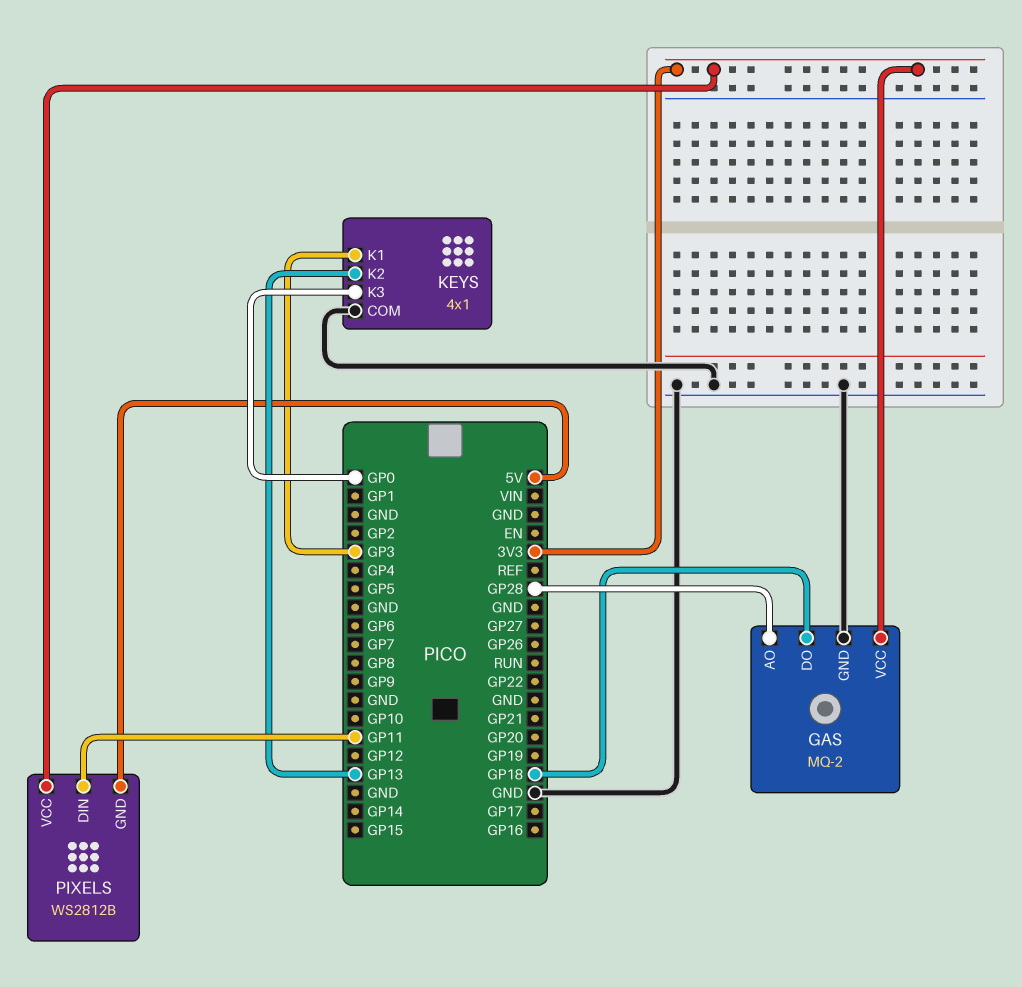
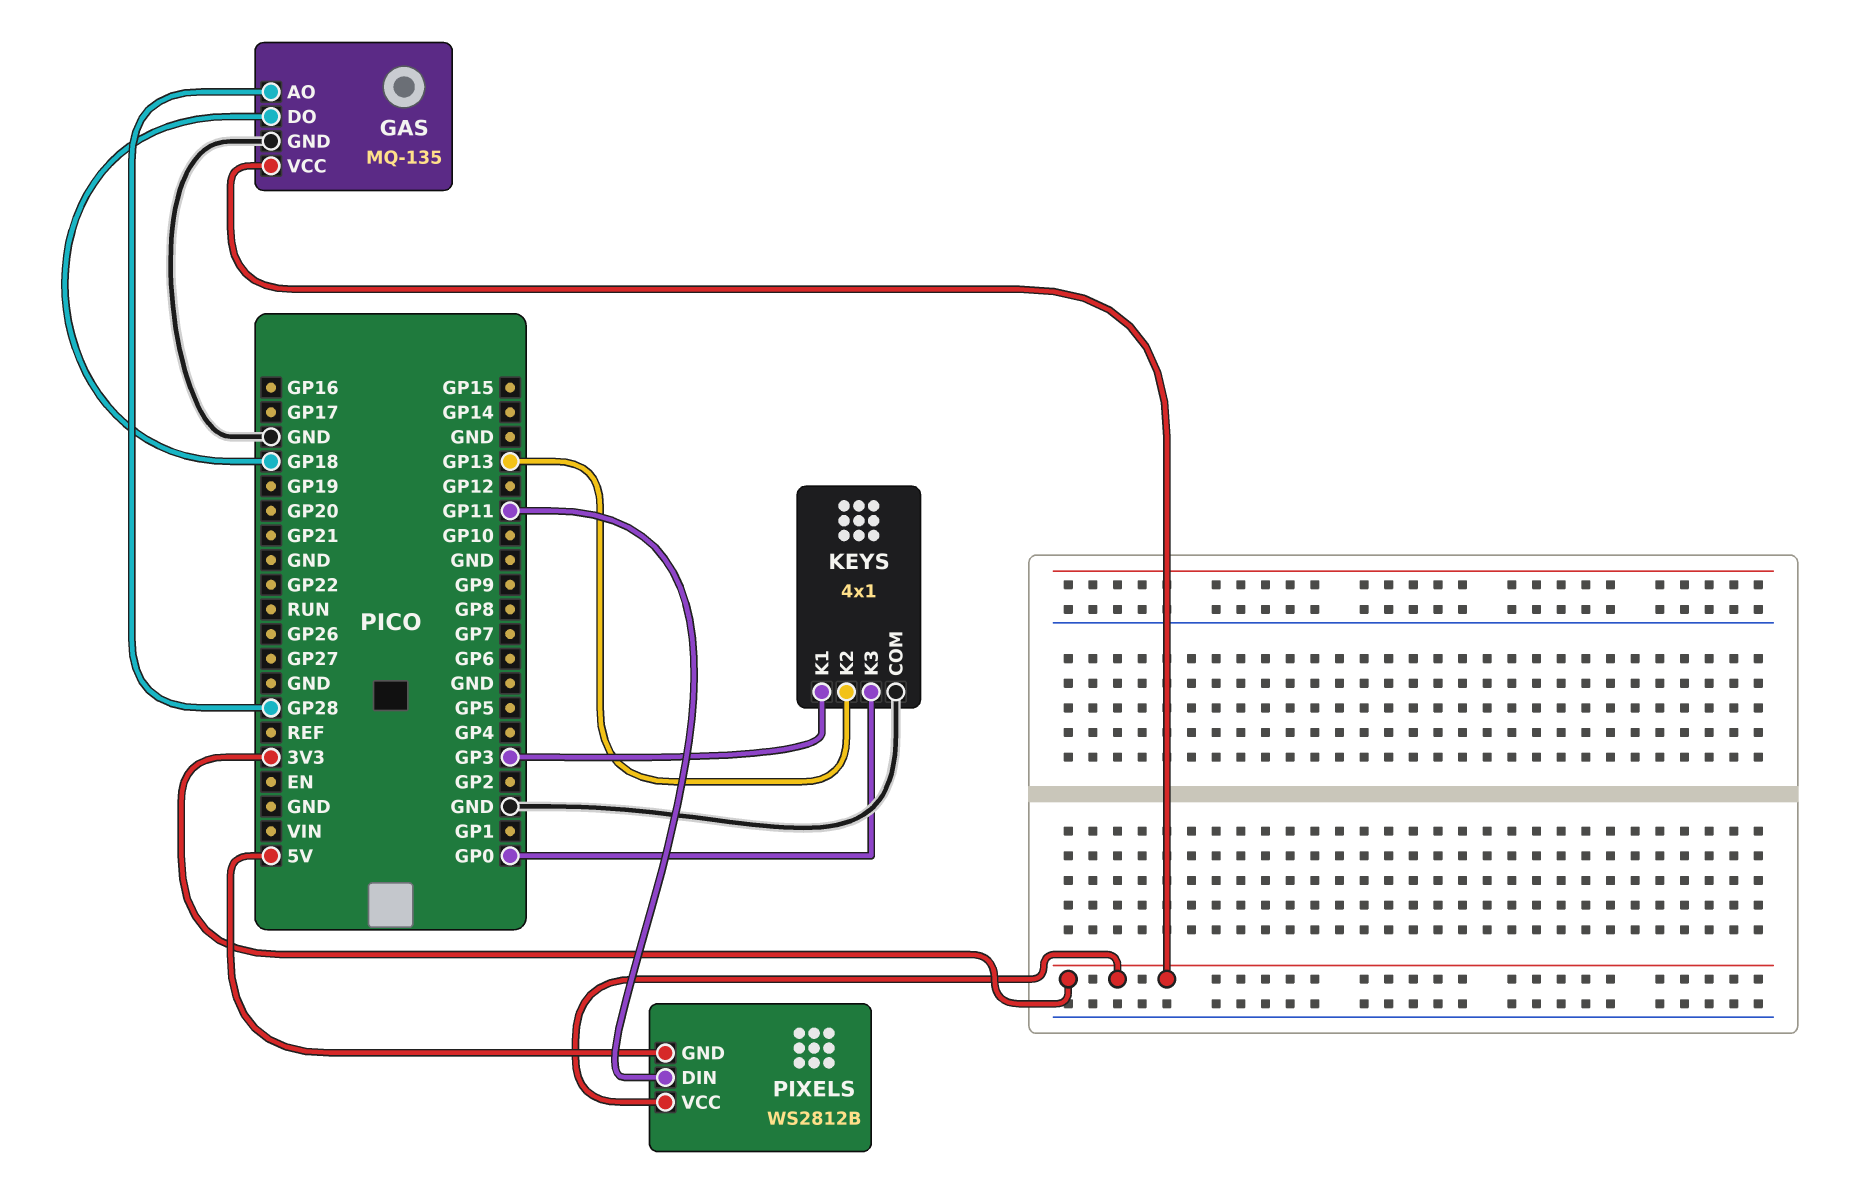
GAS: MQ-2 -> MQ-135

